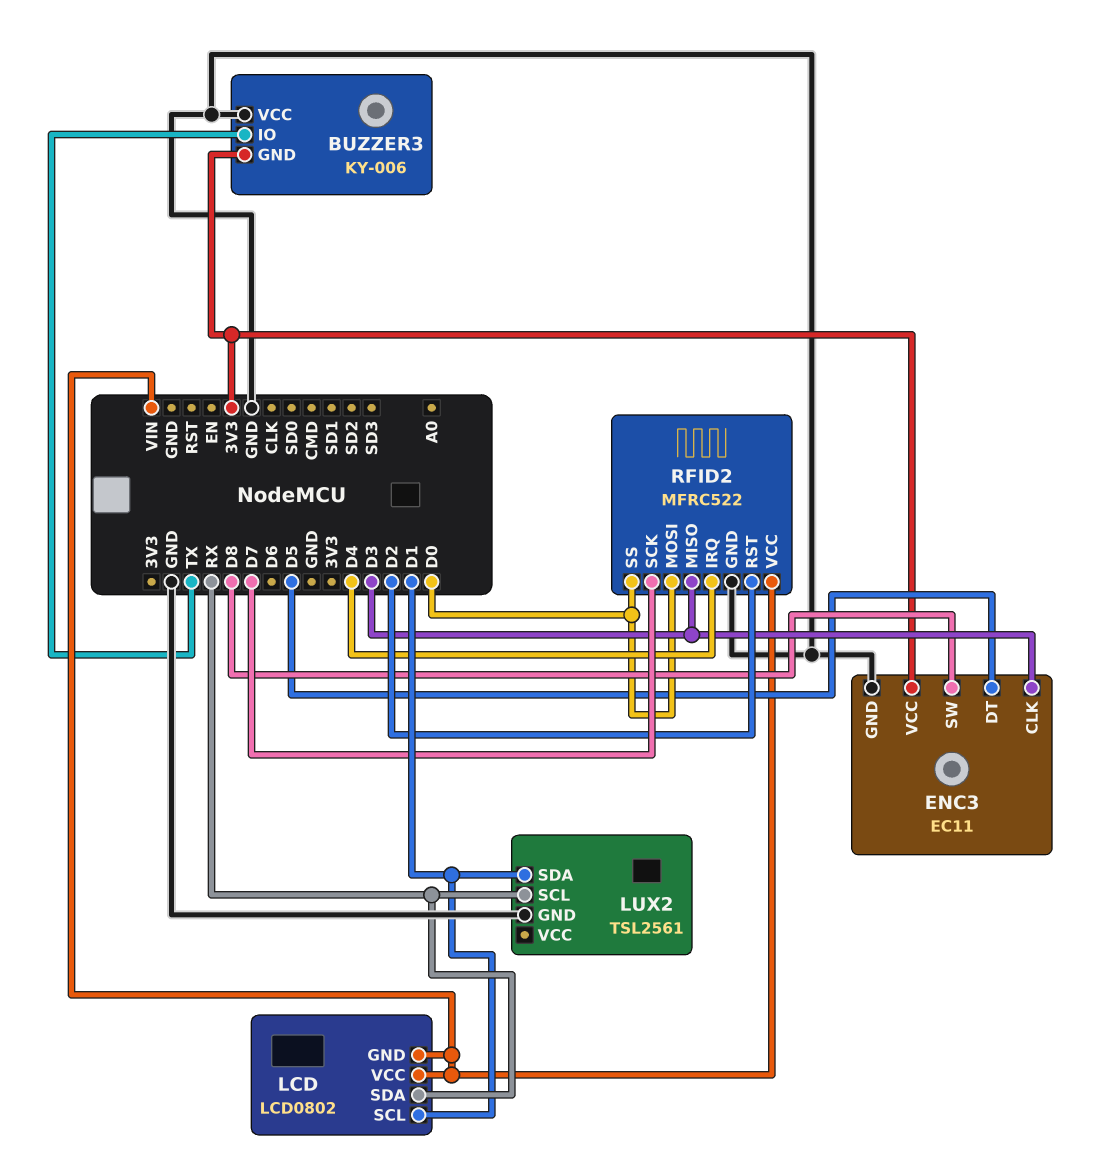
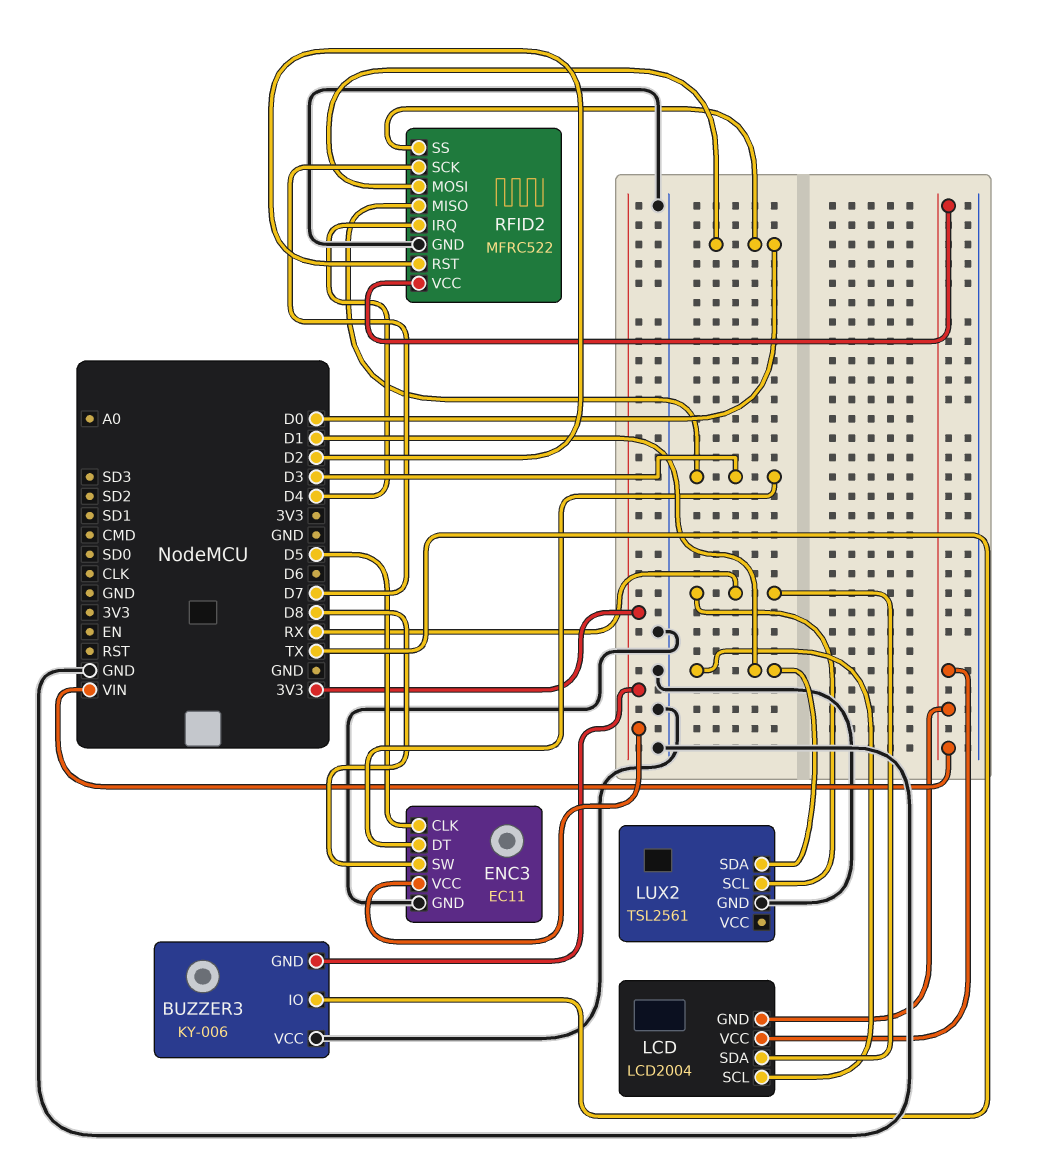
ENC3 pin CLK: D3 -> D5
ENC3 pin DT: D5 -> D3
LCD: LCD0802 -> LCD2004

